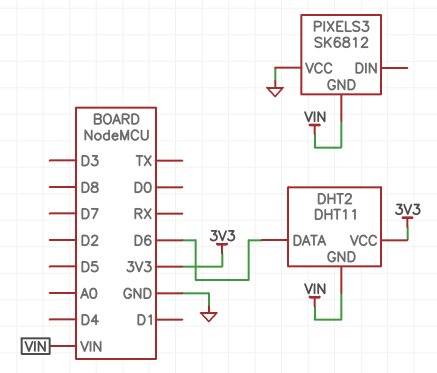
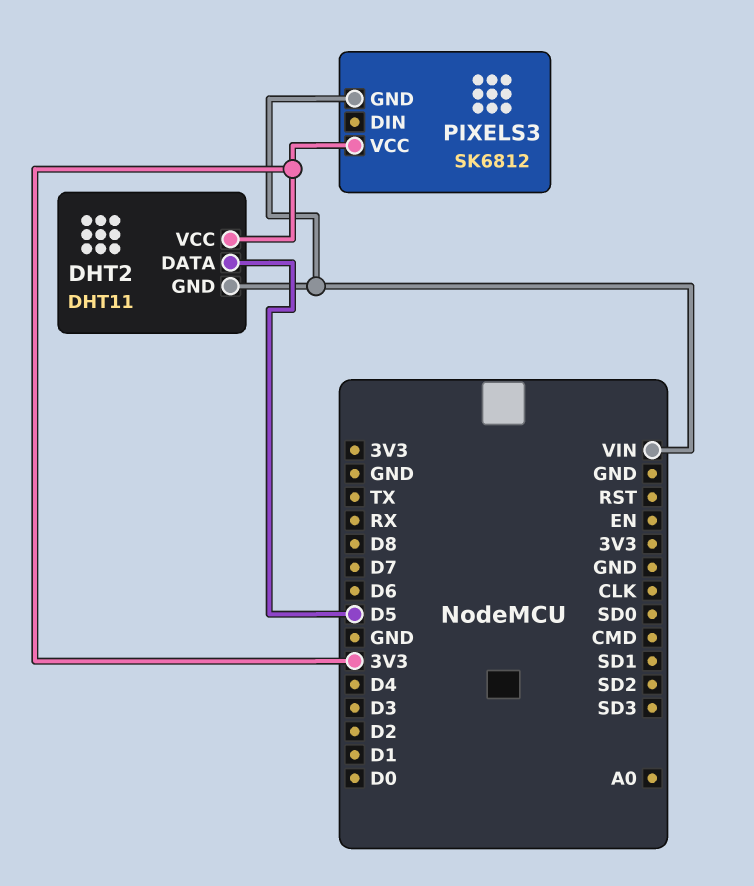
DHT2 pin DATA: D6 -> D5
PIXELS3 pin VCC: GND -> 3V3

